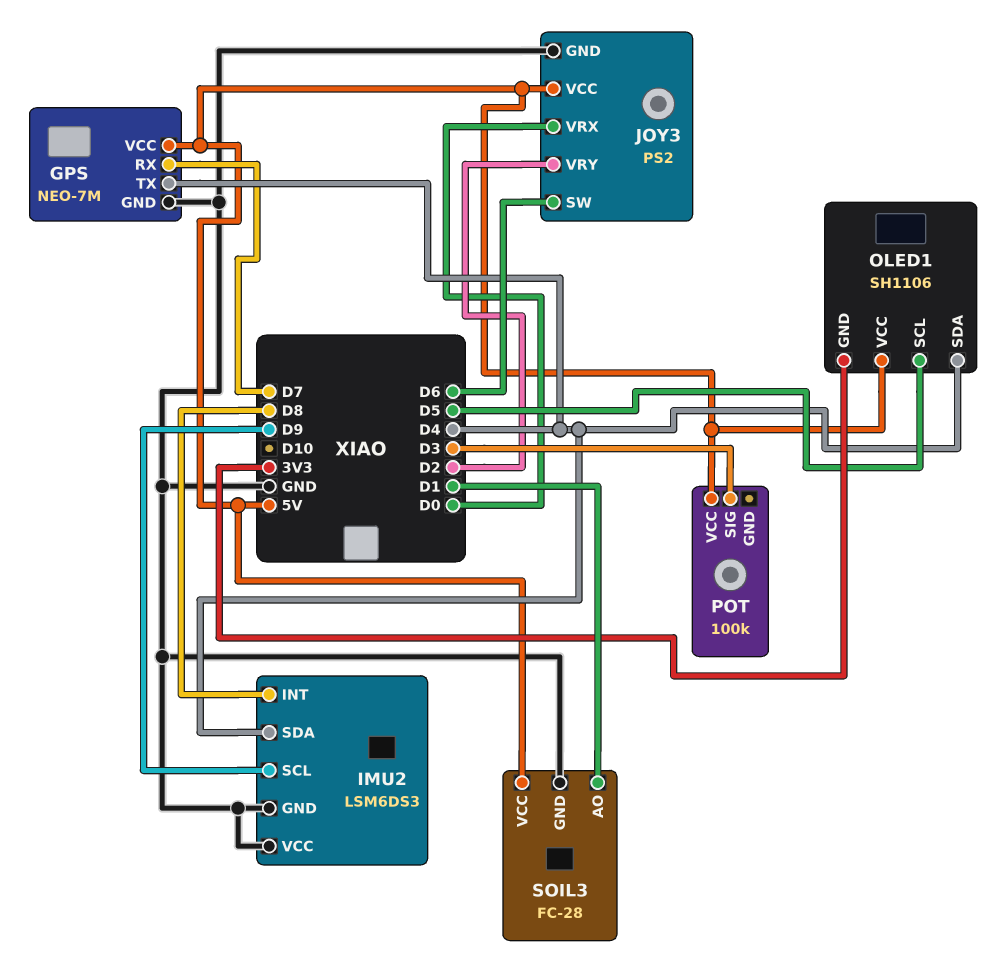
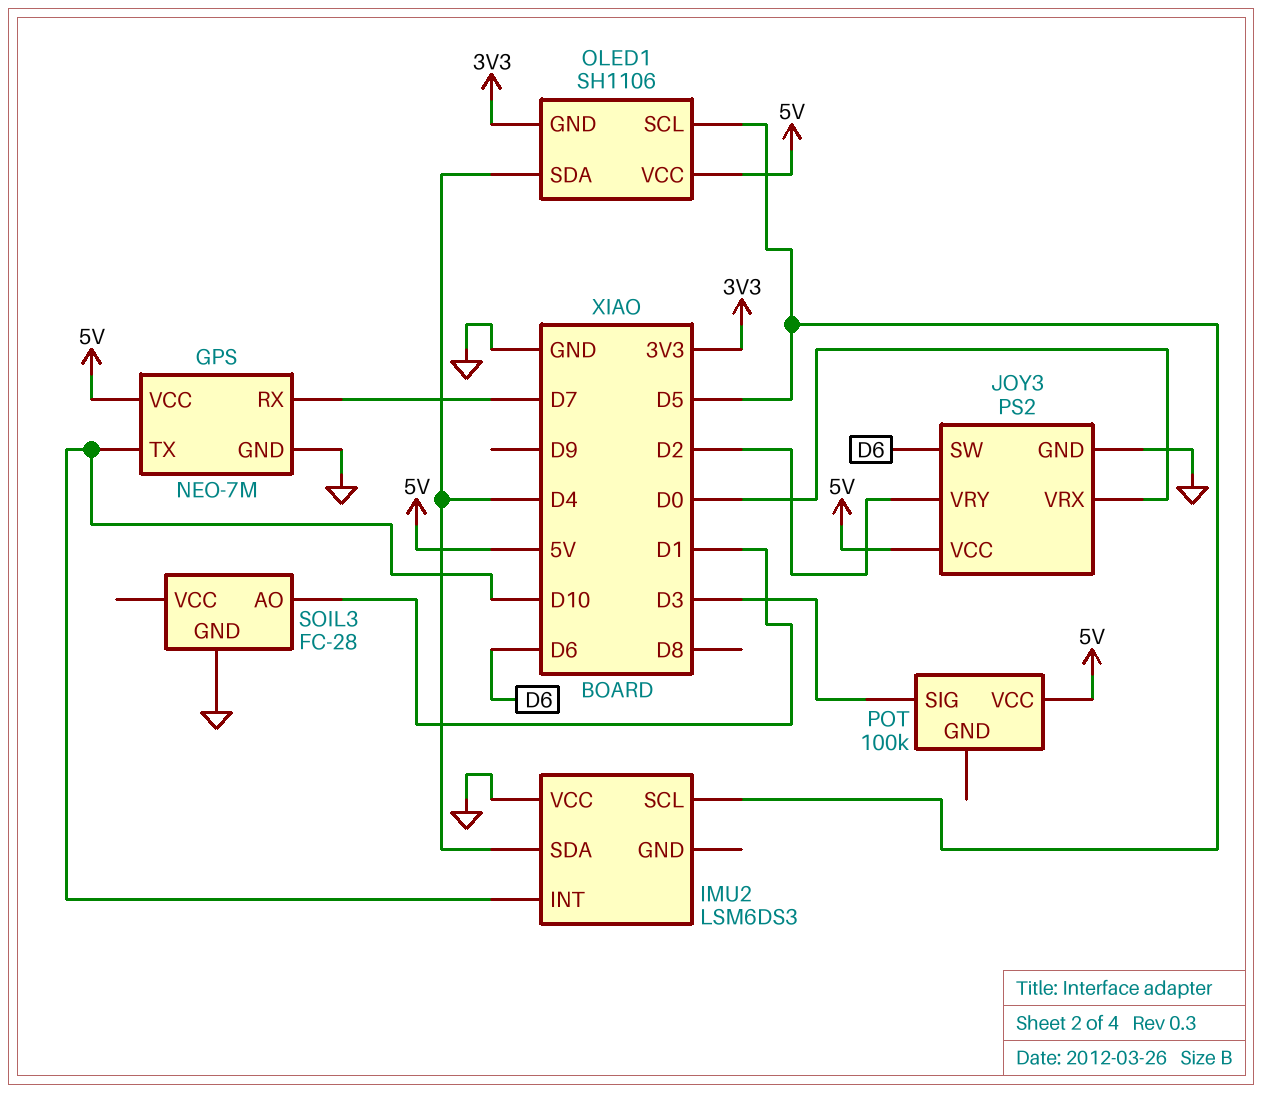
GPS pin TX: D4 -> D10
IMU2 pin GND: GND -> none
IMU2 pin INT: D8 -> D10
IMU2 pin SCL: D9 -> D5
SOIL3 pin VCC: 5V -> none

